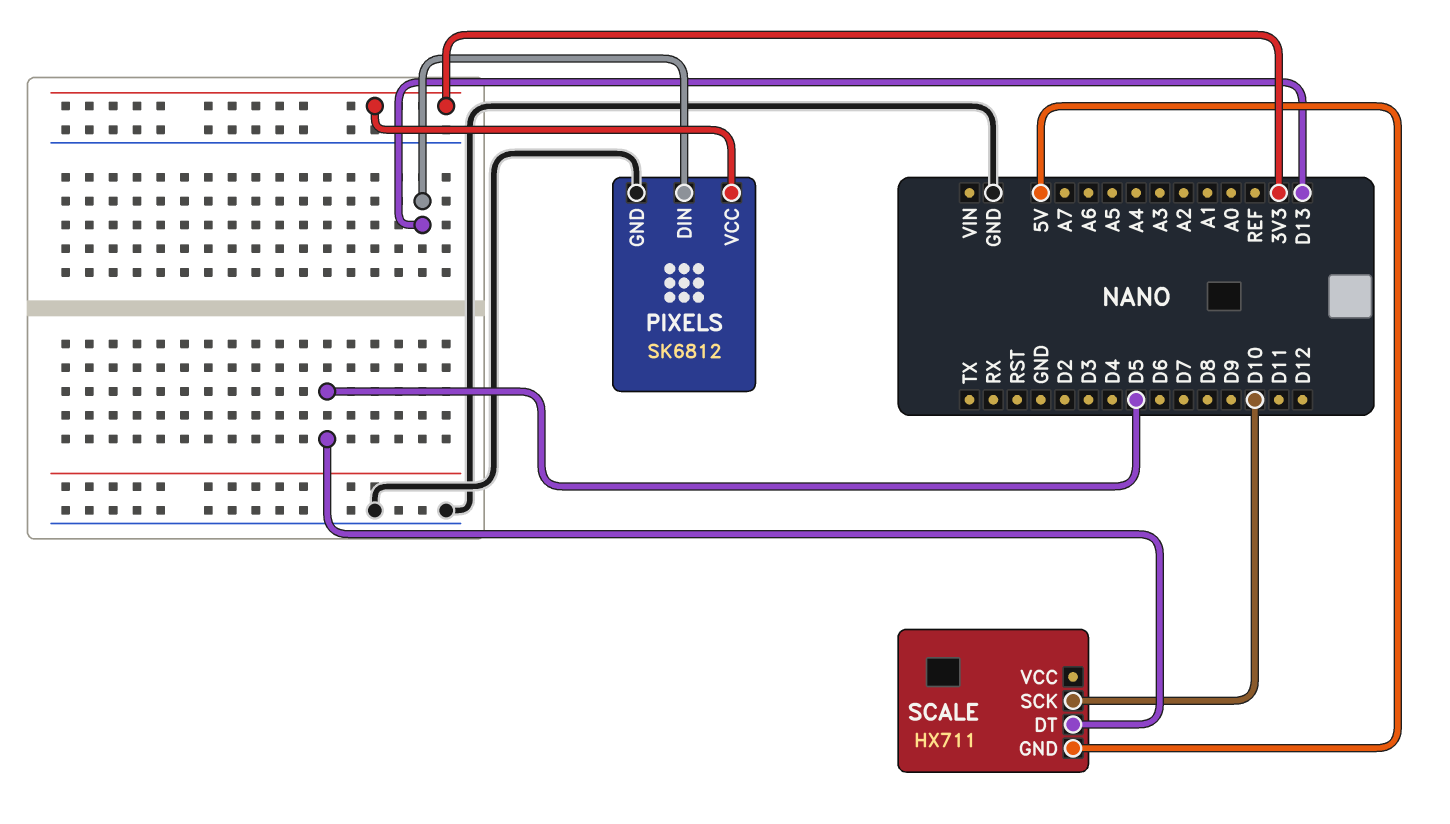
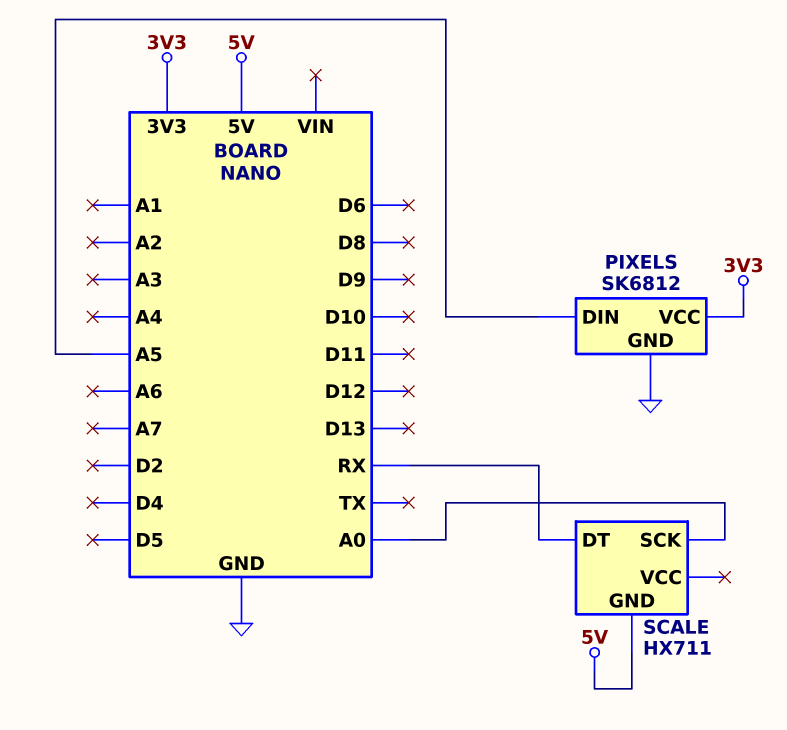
PIXELS pin DIN: D13 -> A5
SCALE pin DT: D5 -> RX
SCALE pin SCK: D10 -> A0

